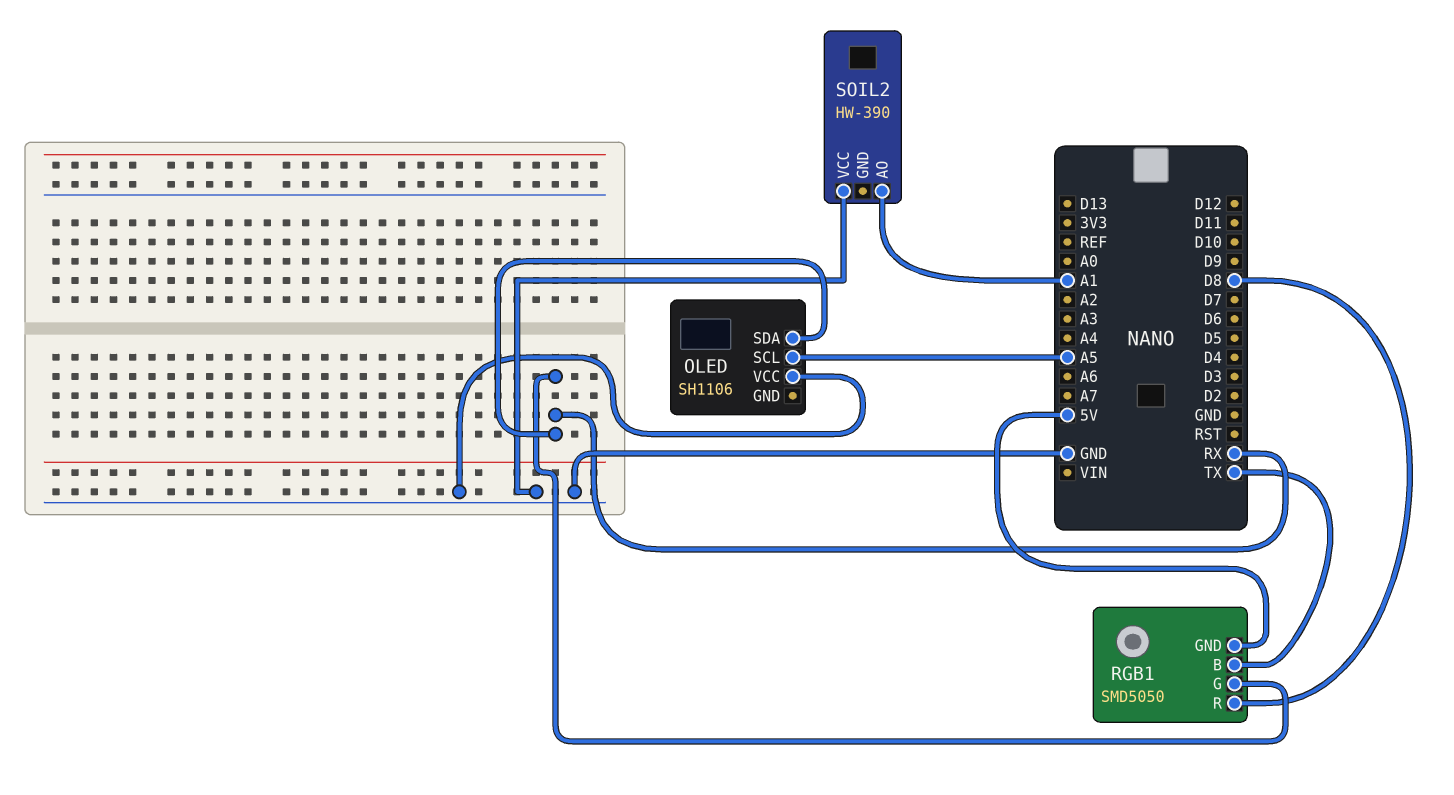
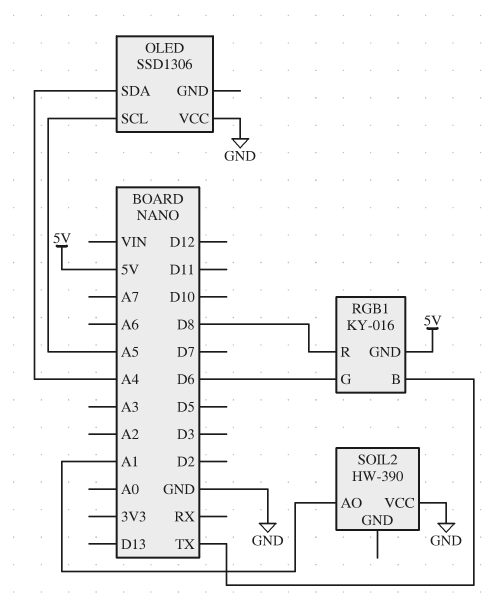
OLED: SH1106 -> SSD1306
OLED pin SDA: RX -> A4
RGB1: SMD5050 -> KY-016
RGB1 pin G: RX -> D6

